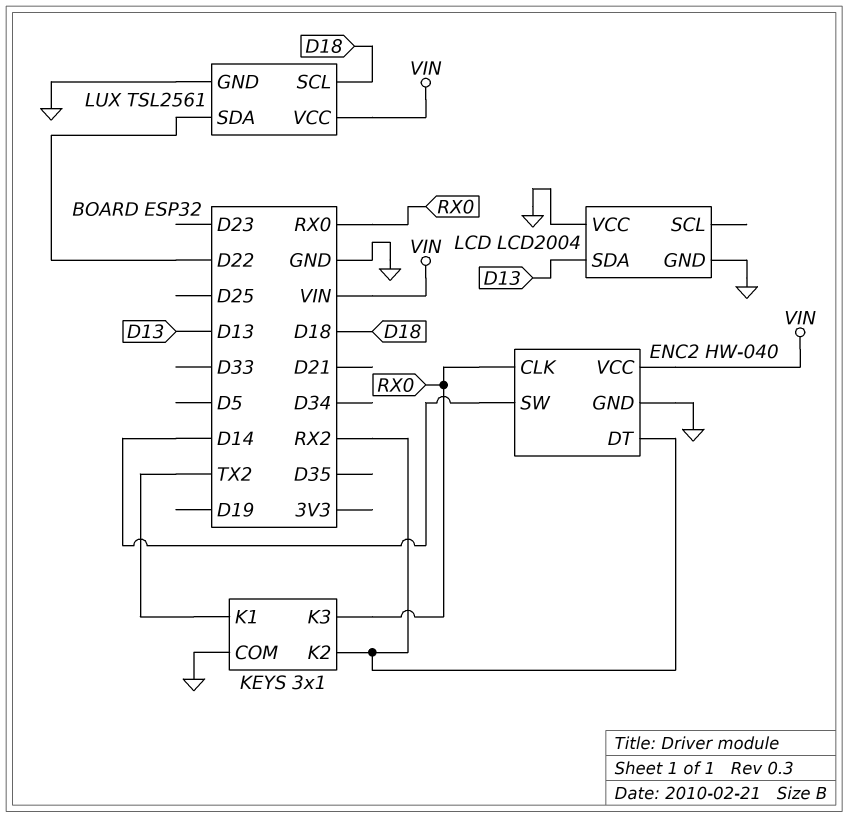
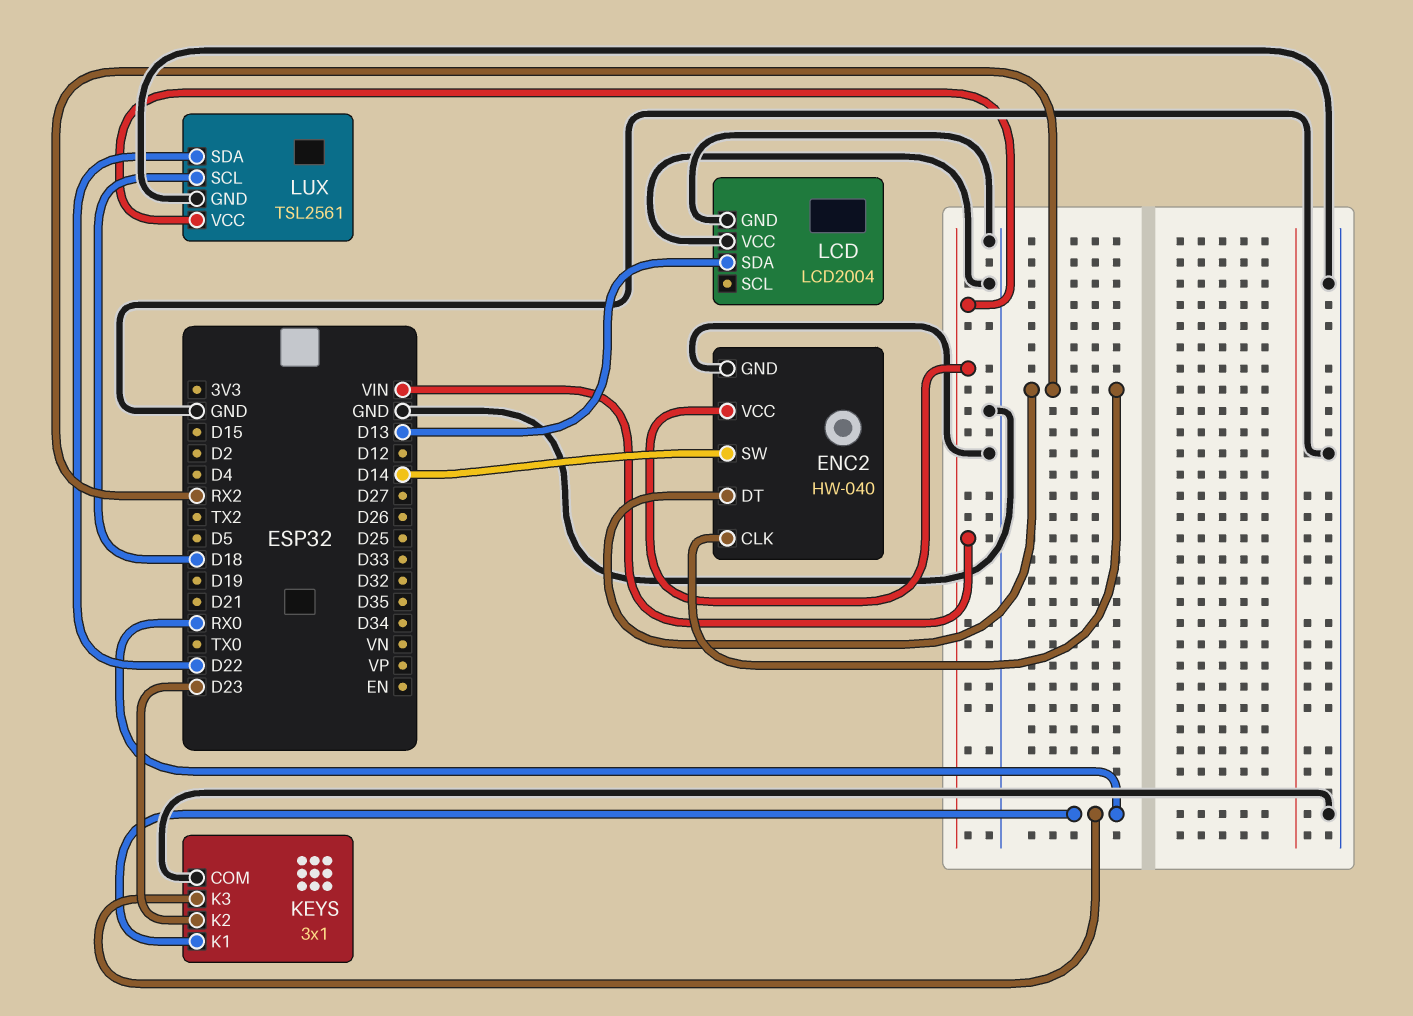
ENC2 pin CLK: RX0 -> RX2
KEYS pin K1: TX2 -> RX0
KEYS pin K2: RX2 -> D23

